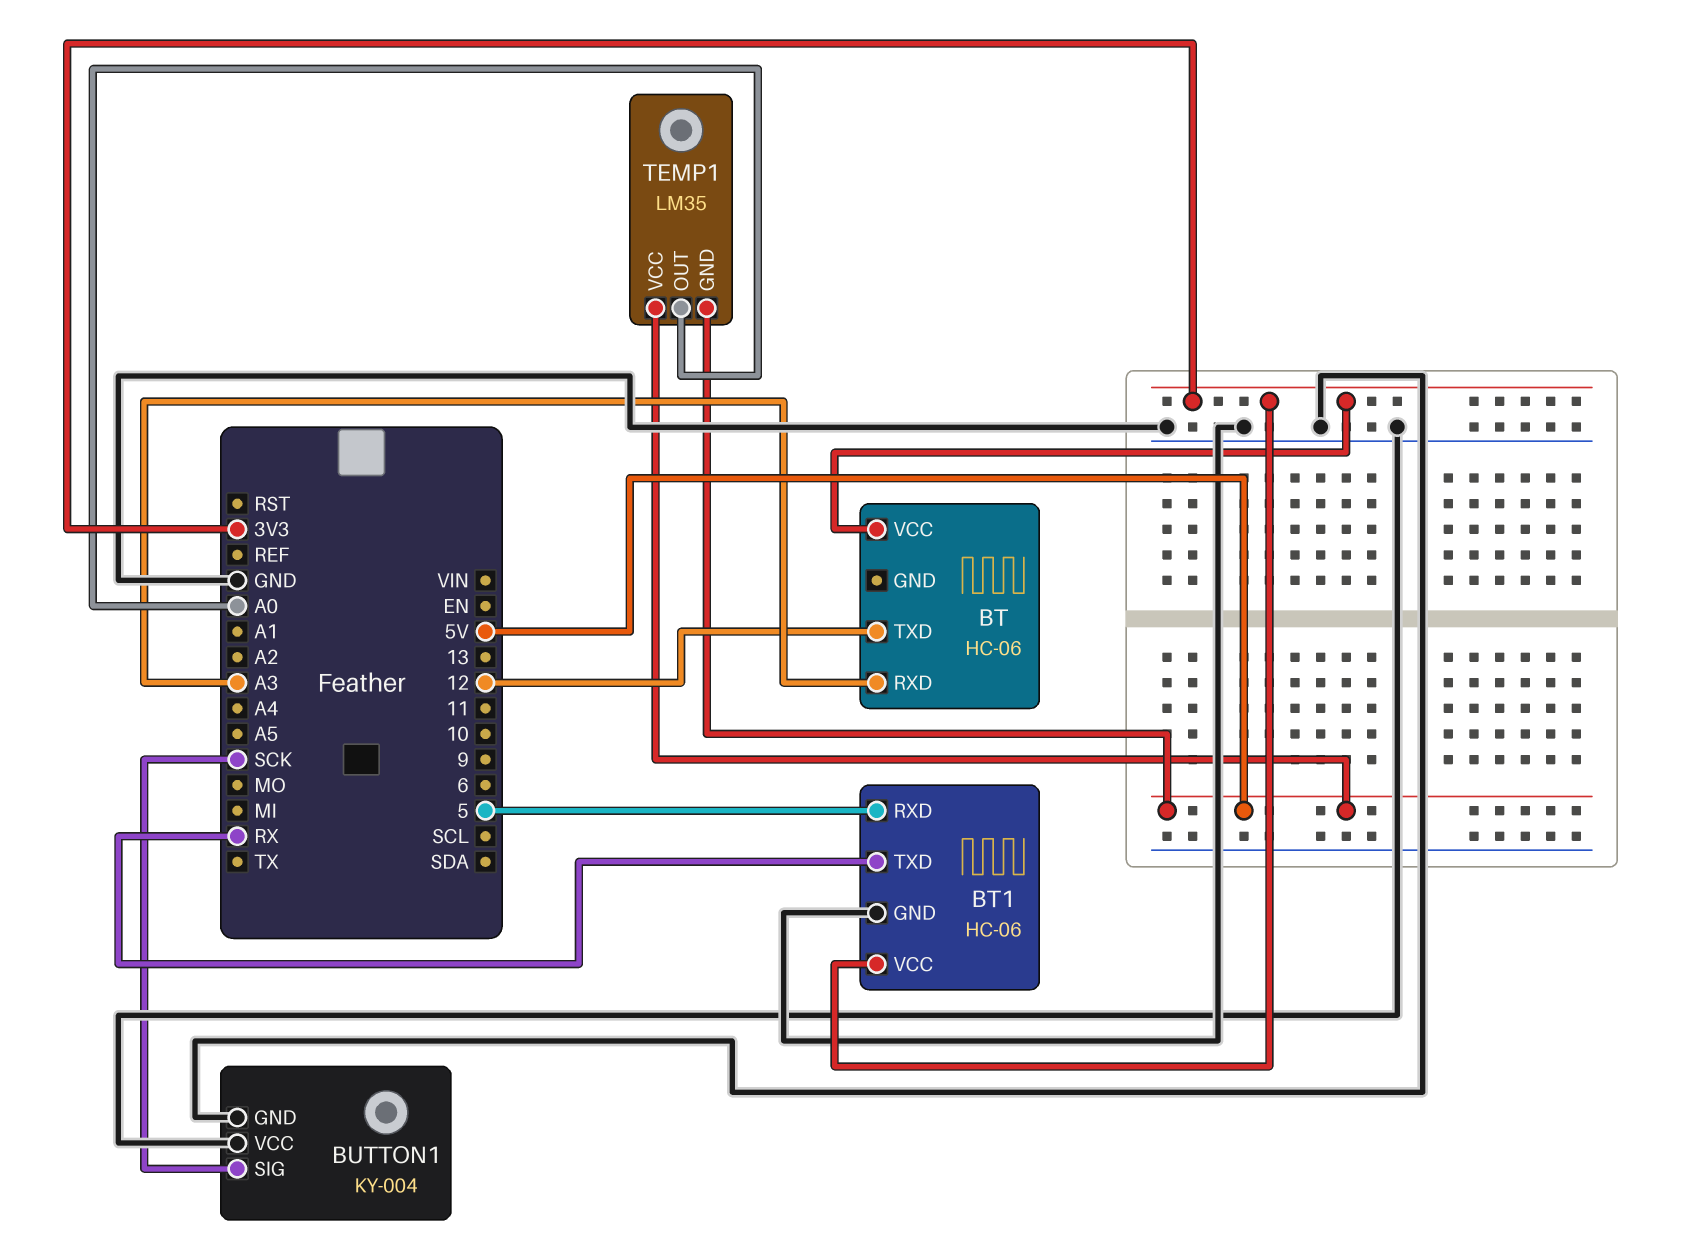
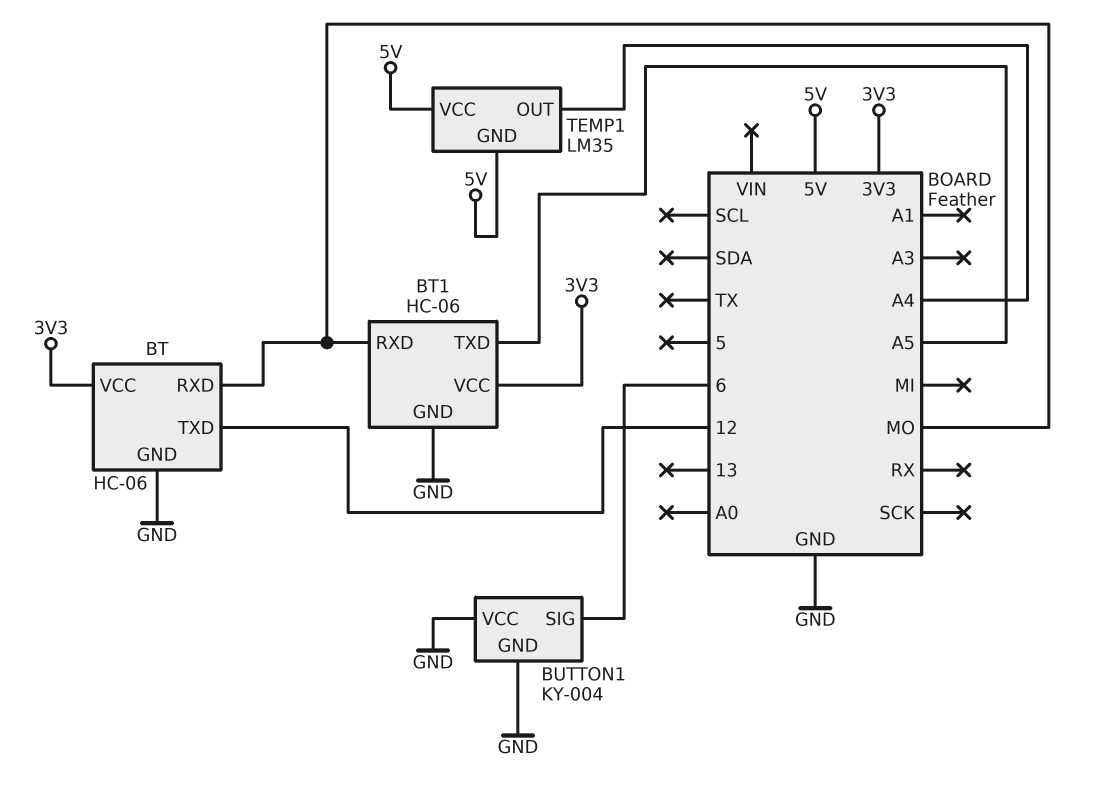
BT pin GND: none -> GND
BT pin RXD: A3 -> MO
BT1 pin RXD: 5 -> MO
BT1 pin TXD: RX -> A5
BUTTON1 pin SIG: SCK -> 6
TEMP1 pin OUT: A0 -> A4

